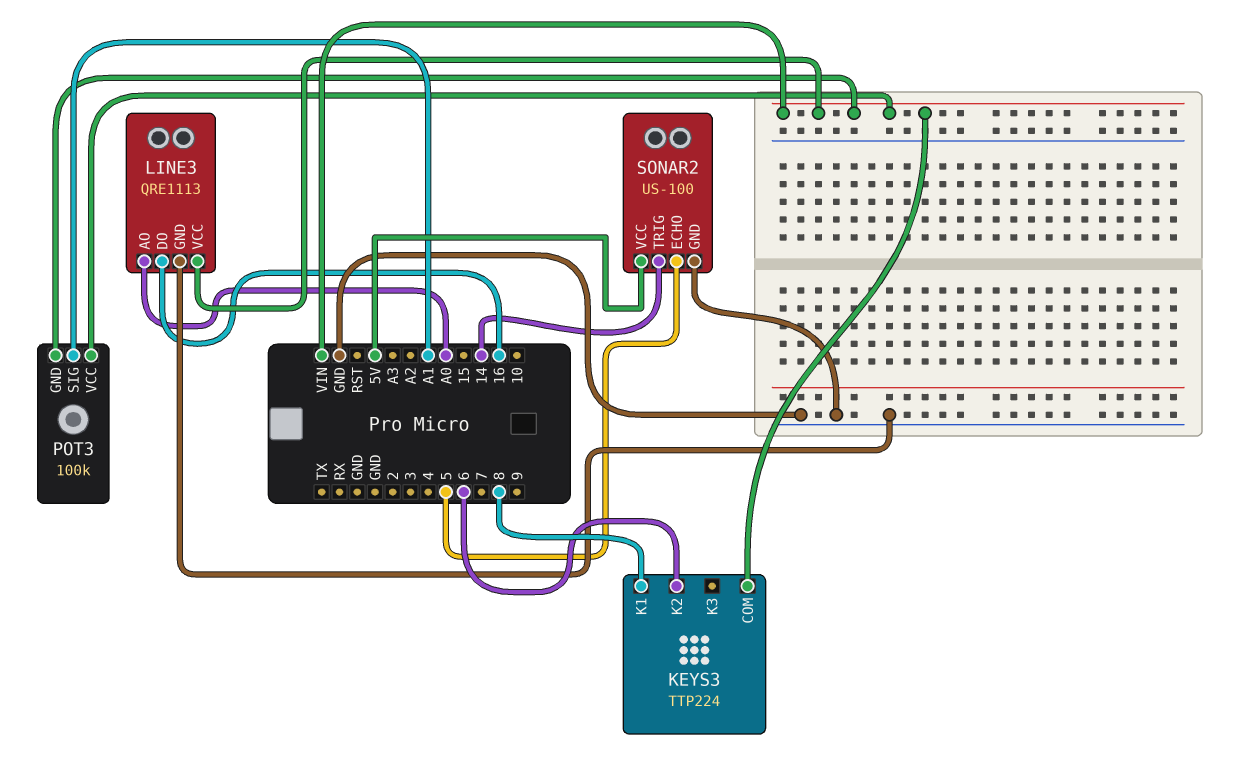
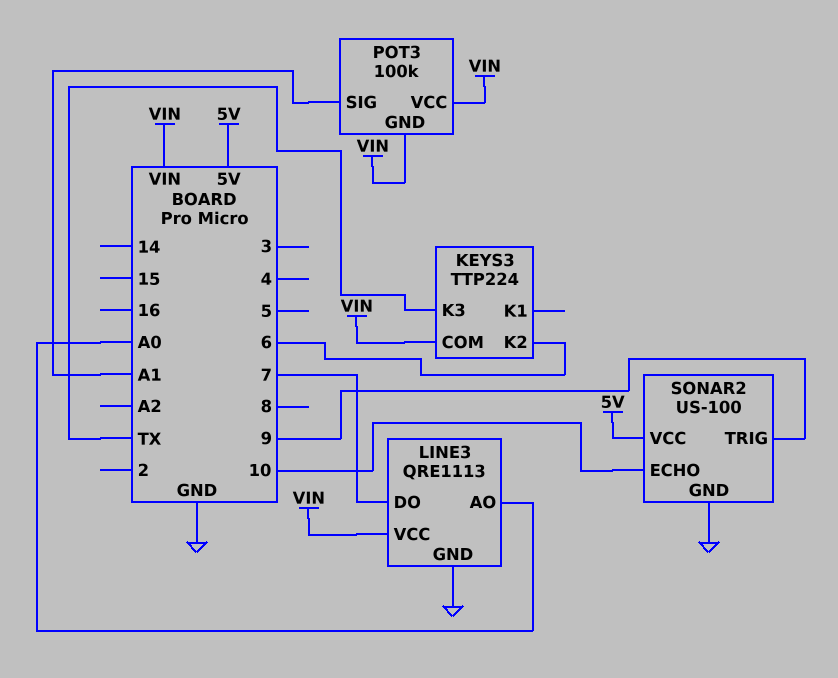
KEYS3 pin K1: 8 -> none
KEYS3 pin K3: none -> TX
LINE3 pin DO: 16 -> 7
SONAR2 pin ECHO: 5 -> 10
SONAR2 pin TRIG: 14 -> 9

